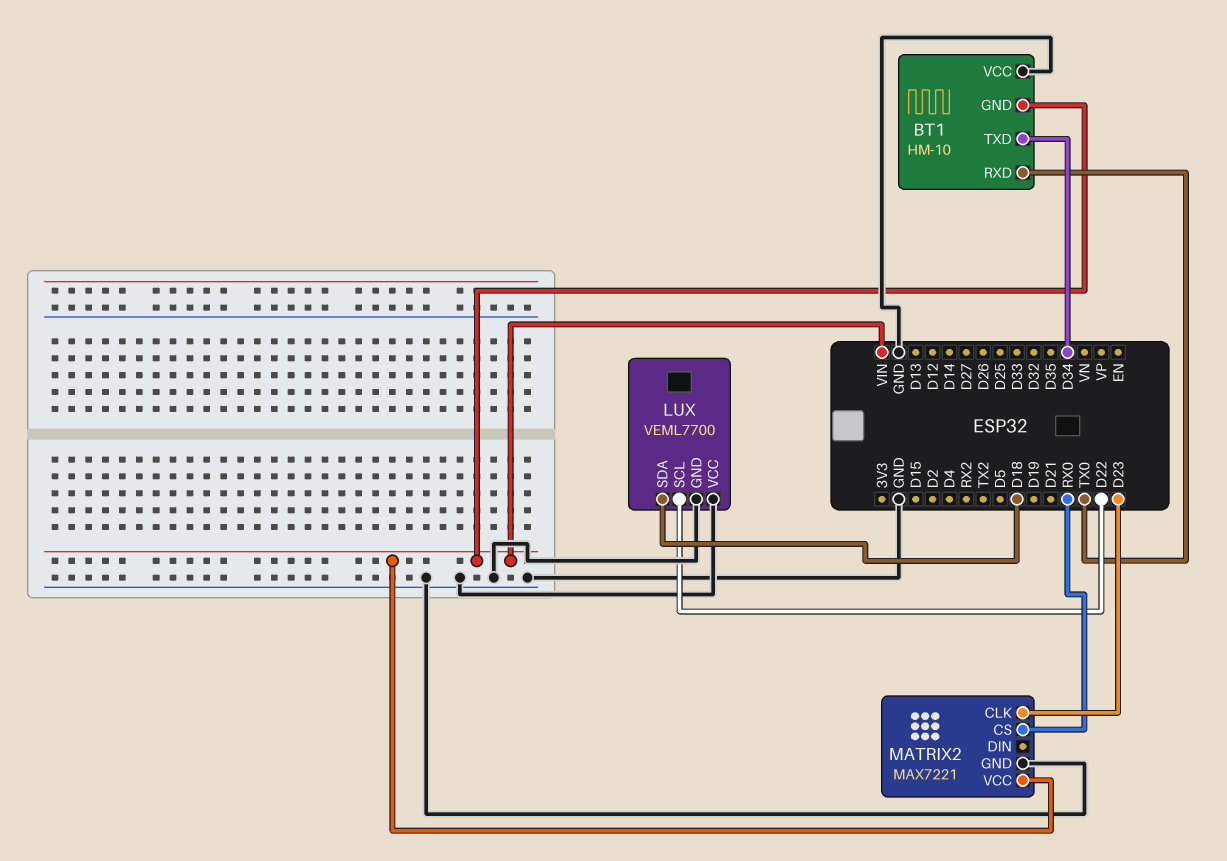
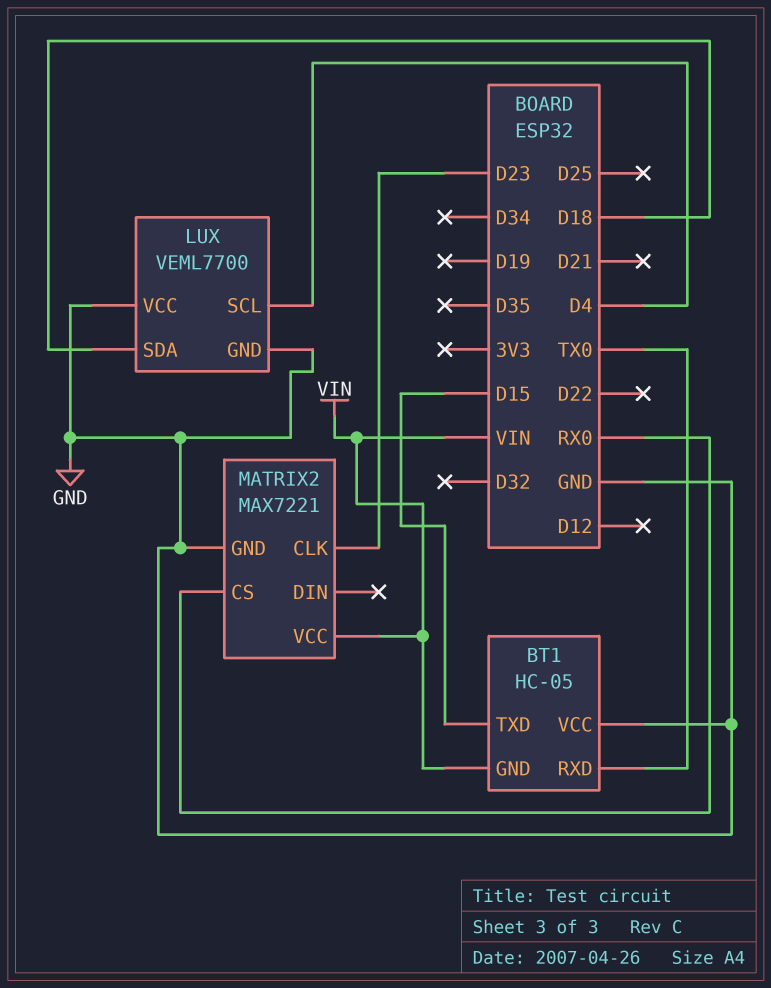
BT1: HM-10 -> HC-05
BT1 pin TXD: D34 -> D15
LUX pin SCL: D22 -> D4

